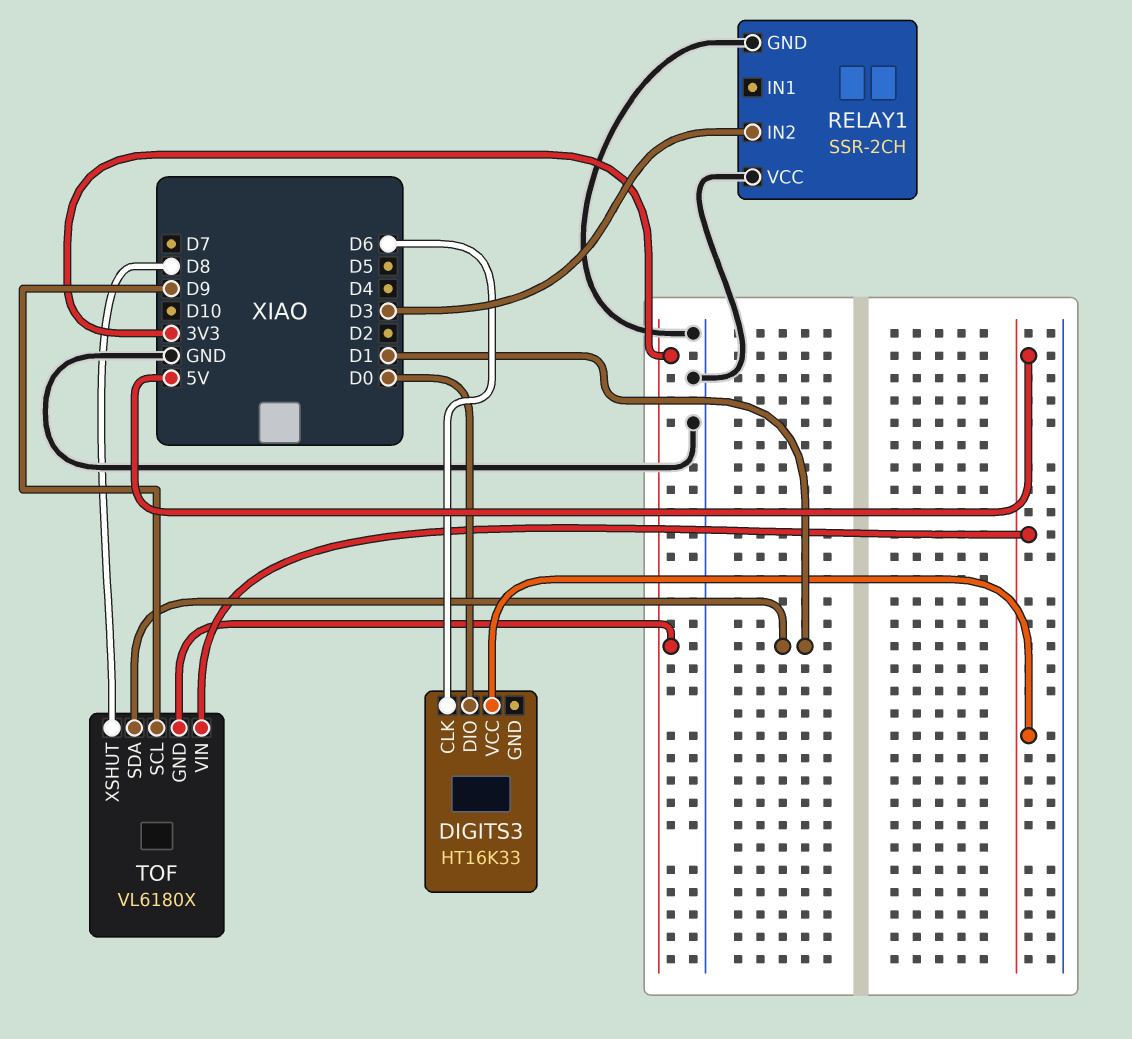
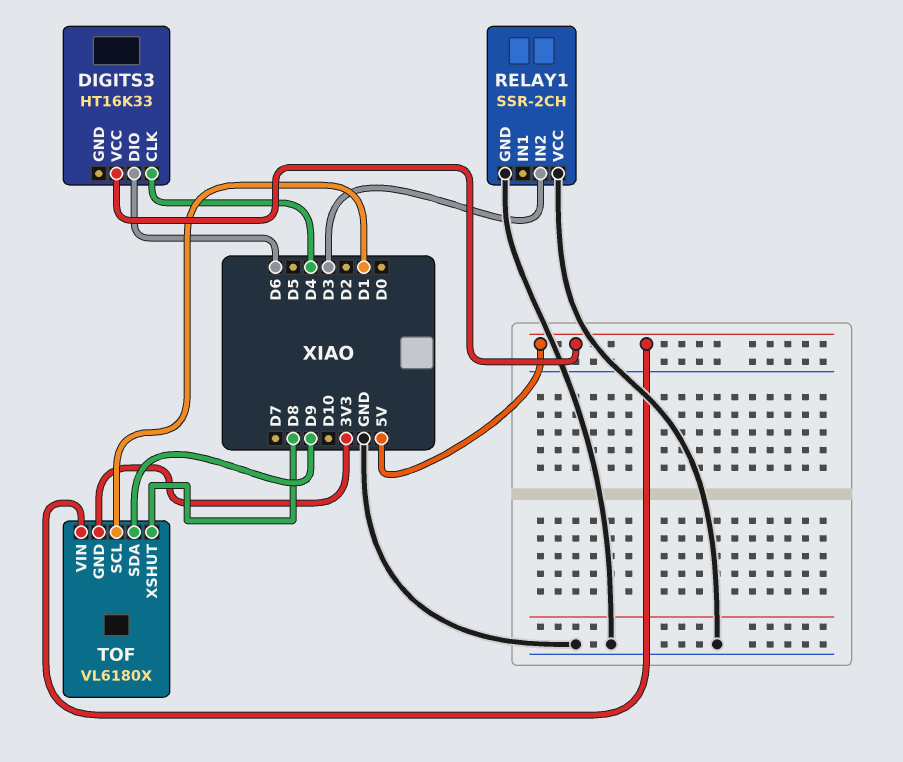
DIGITS3 pin CLK: D6 -> D4
DIGITS3 pin DIO: D0 -> D6
TOF pin SCL: D9 -> D1
TOF pin SDA: D1 -> D9

